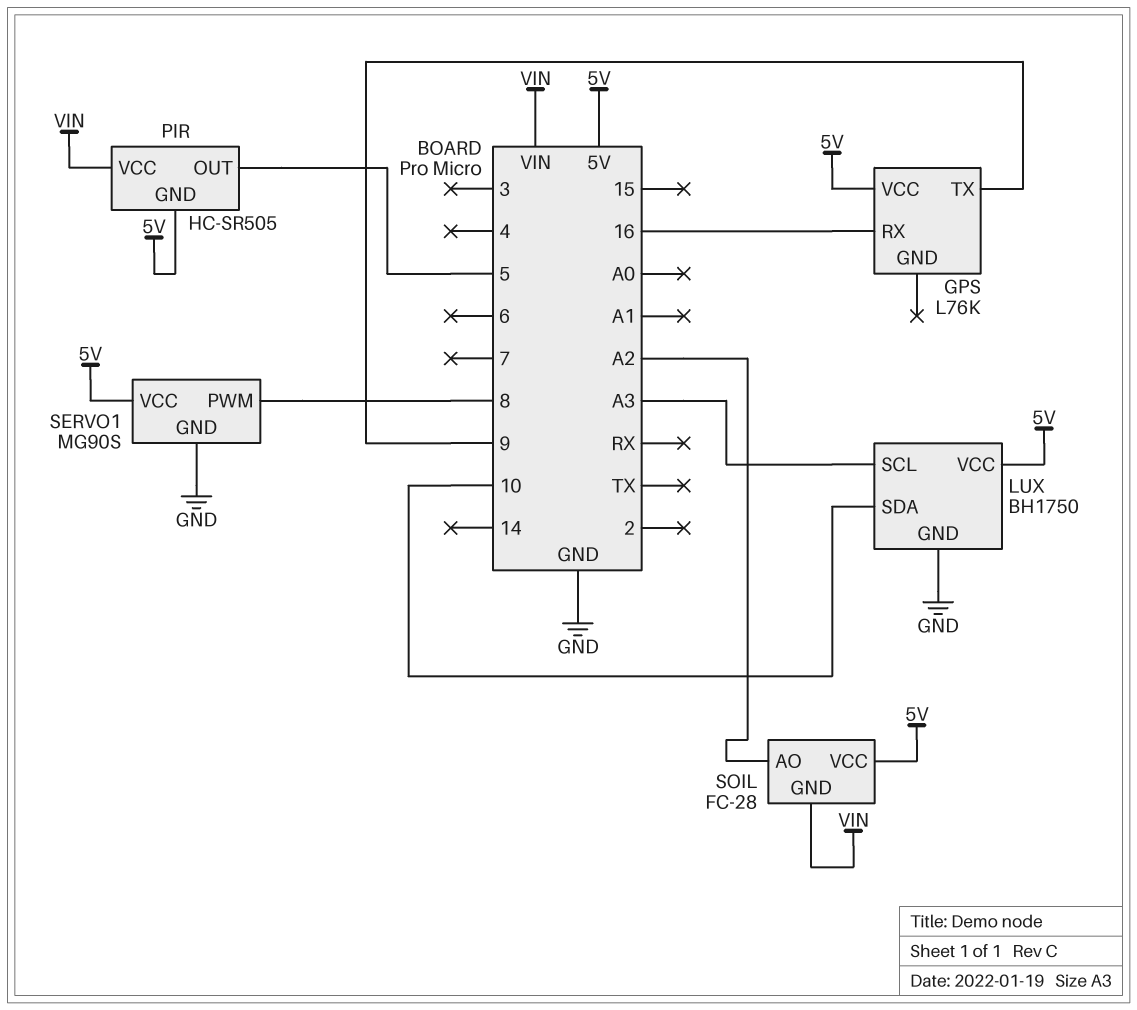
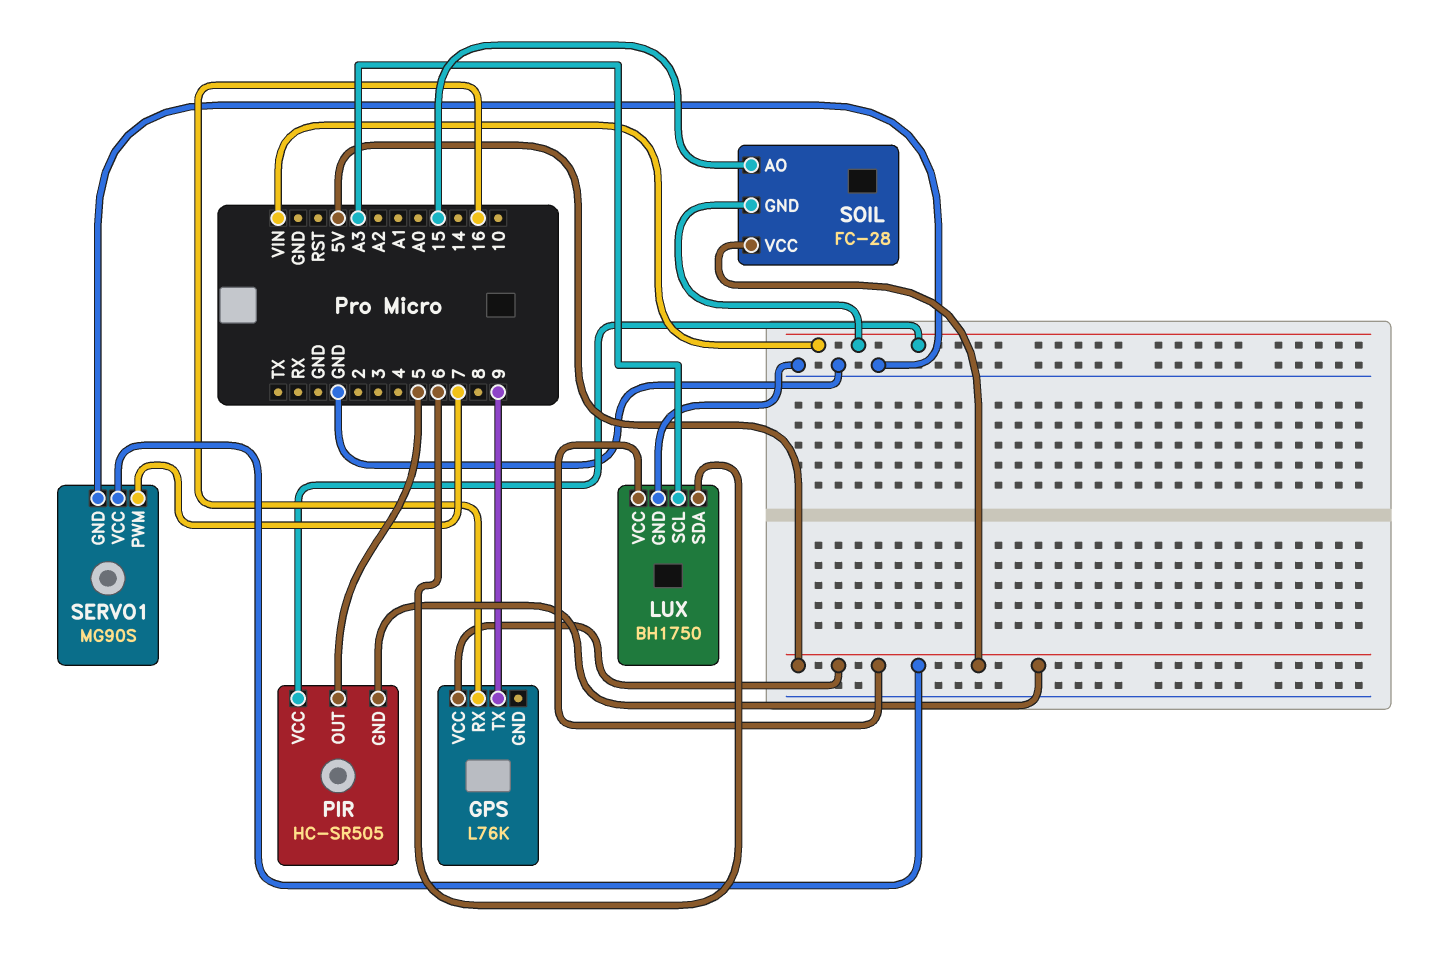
LUX pin SDA: 10 -> 6
SERVO1 pin PWM: 8 -> 7
SOIL pin AO: A2 -> 15

